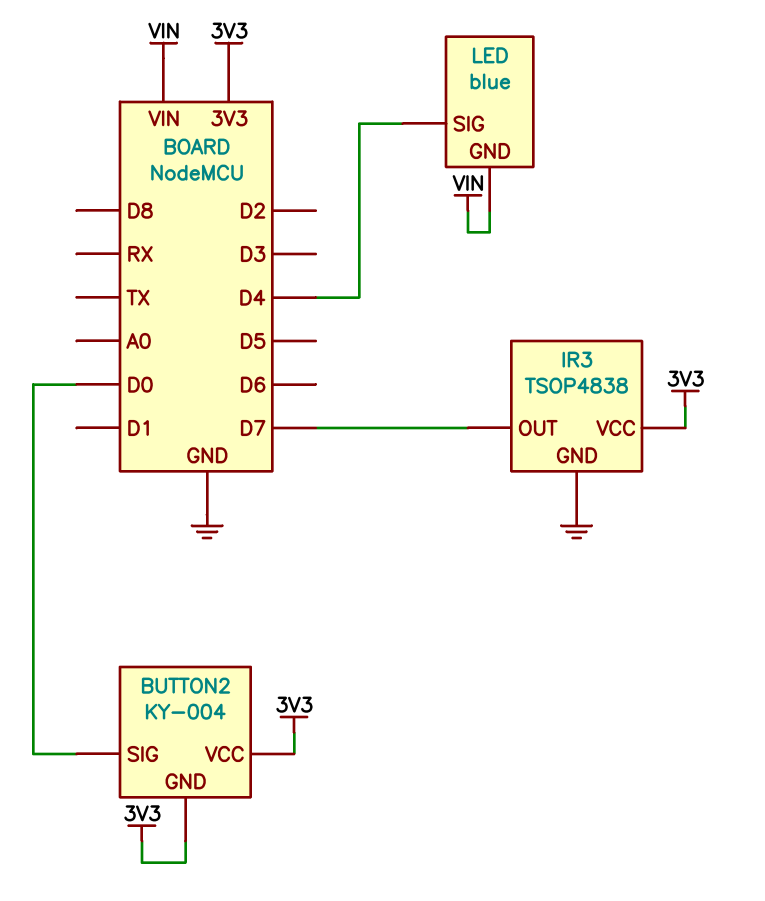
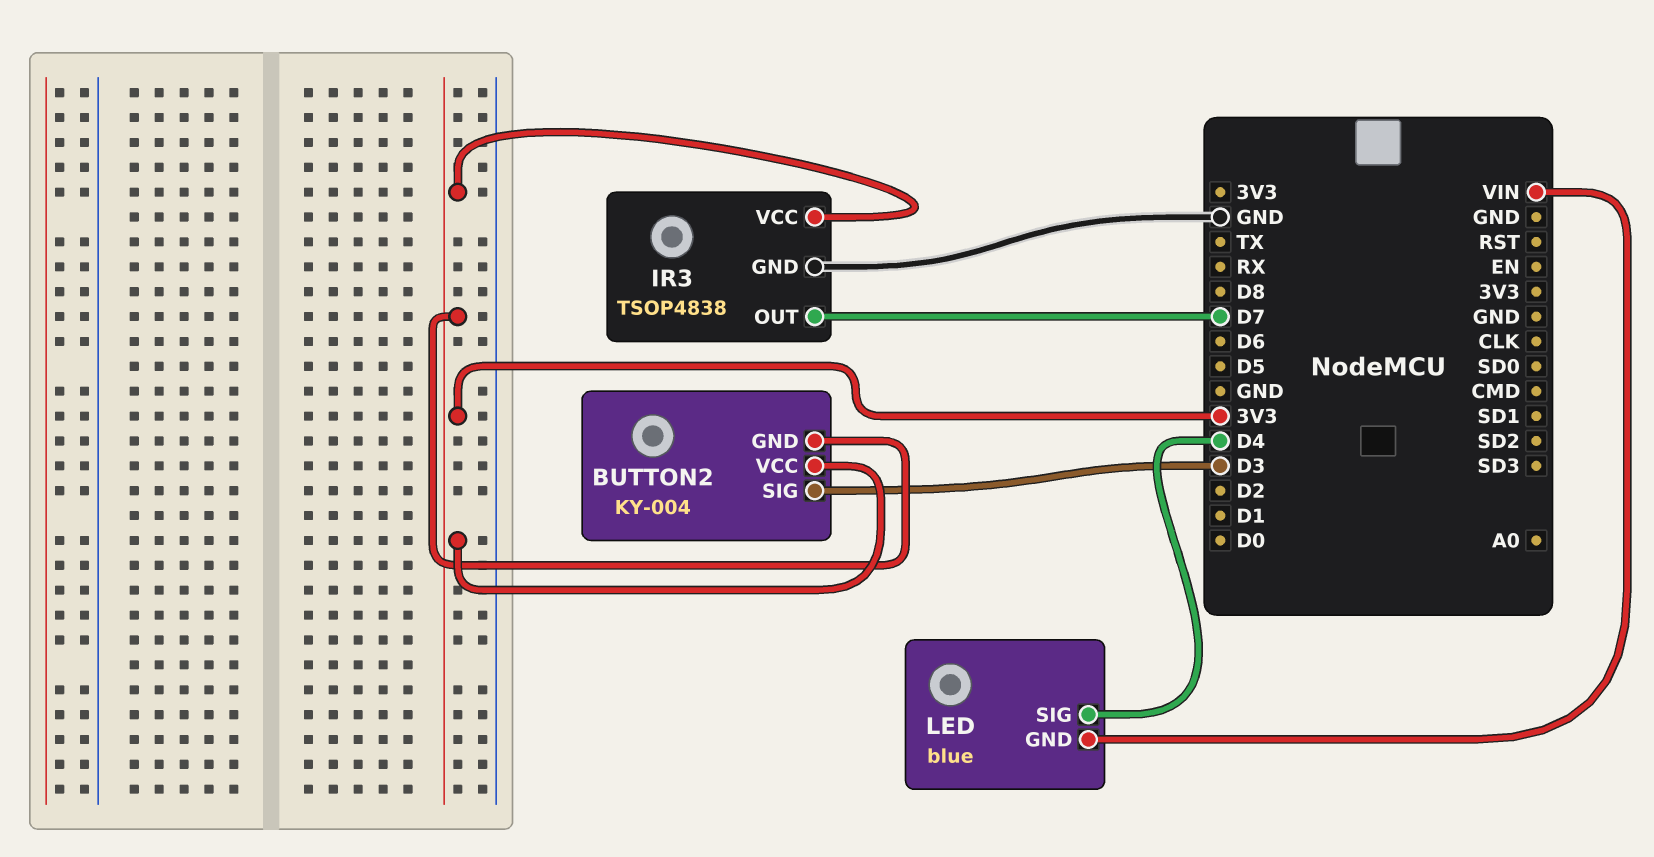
BUTTON2 pin SIG: D0 -> D3

